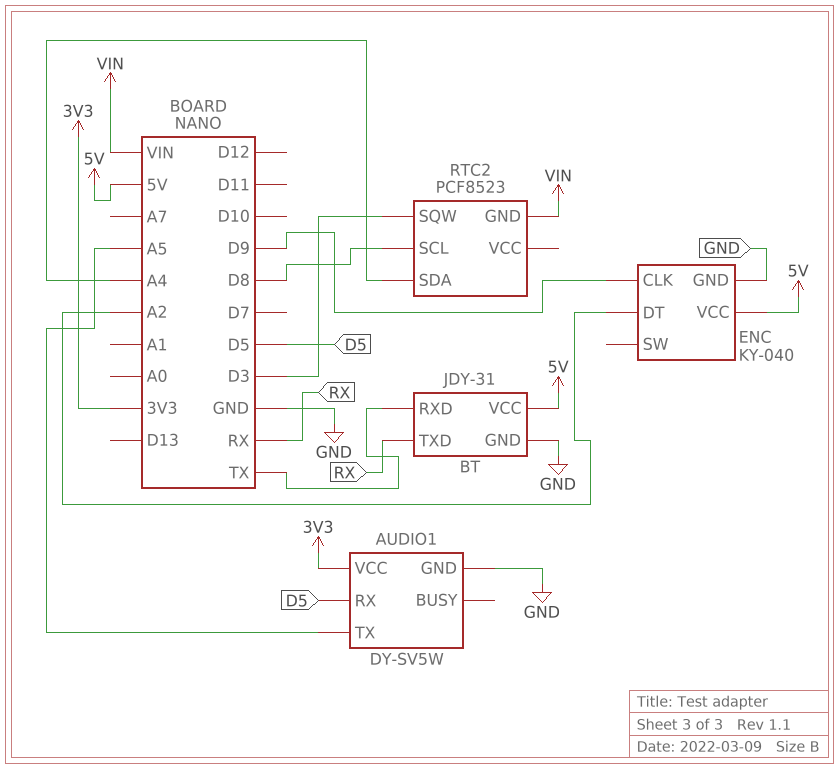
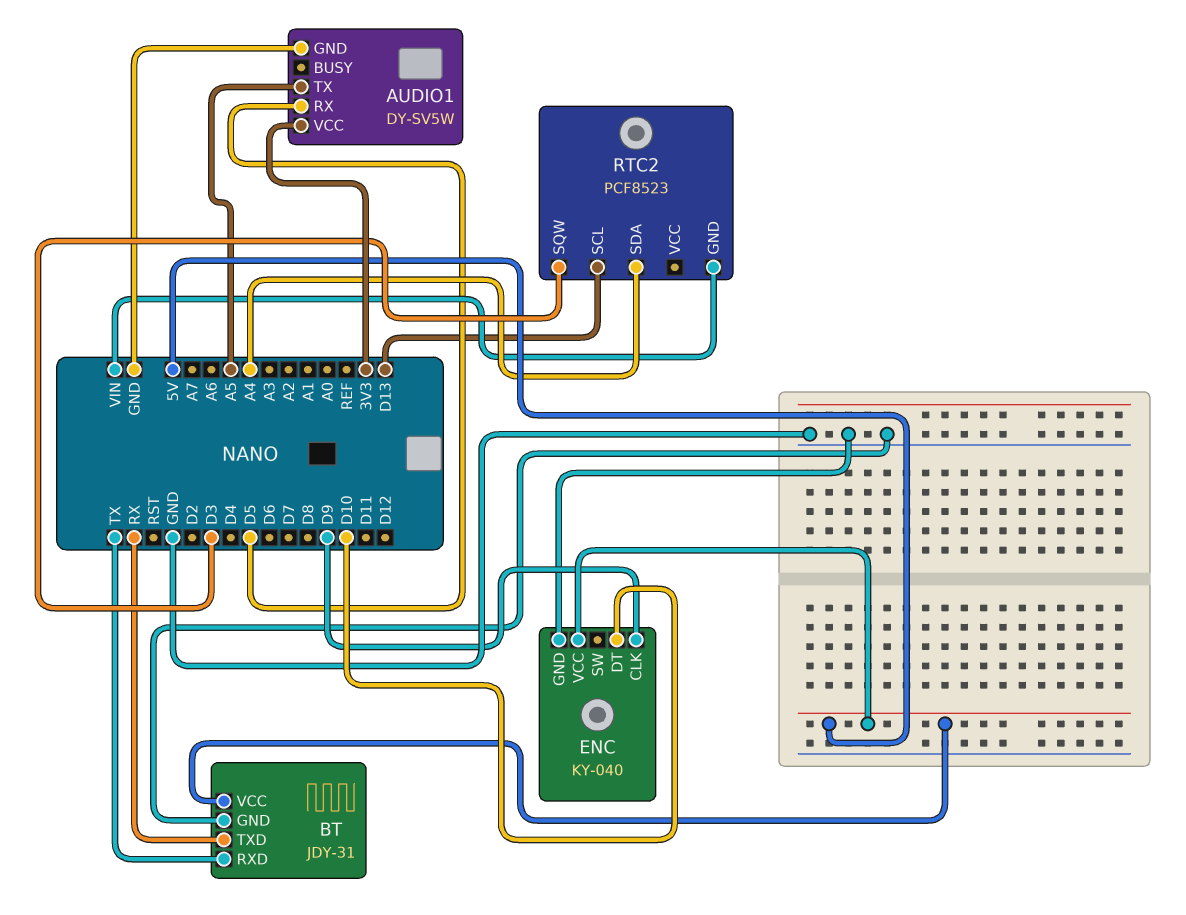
ENC pin DT: A2 -> D10
RTC2 pin SCL: D8 -> D13

